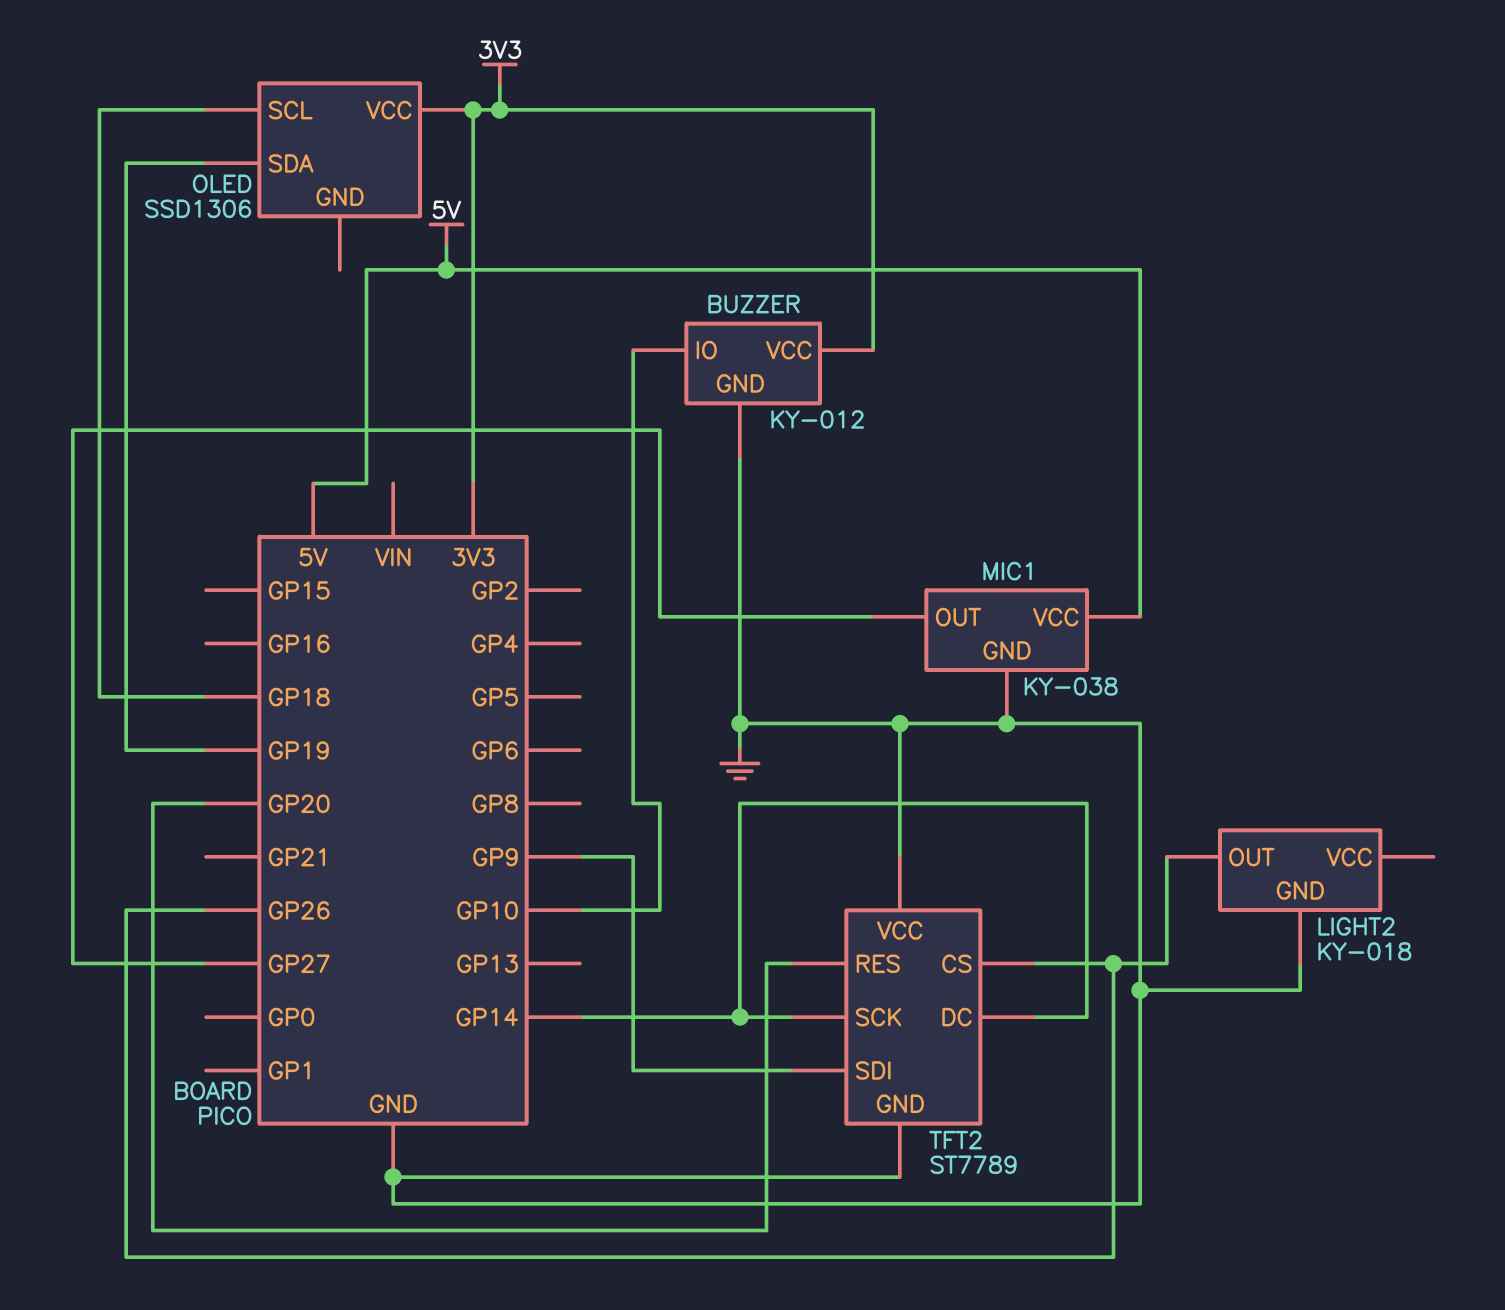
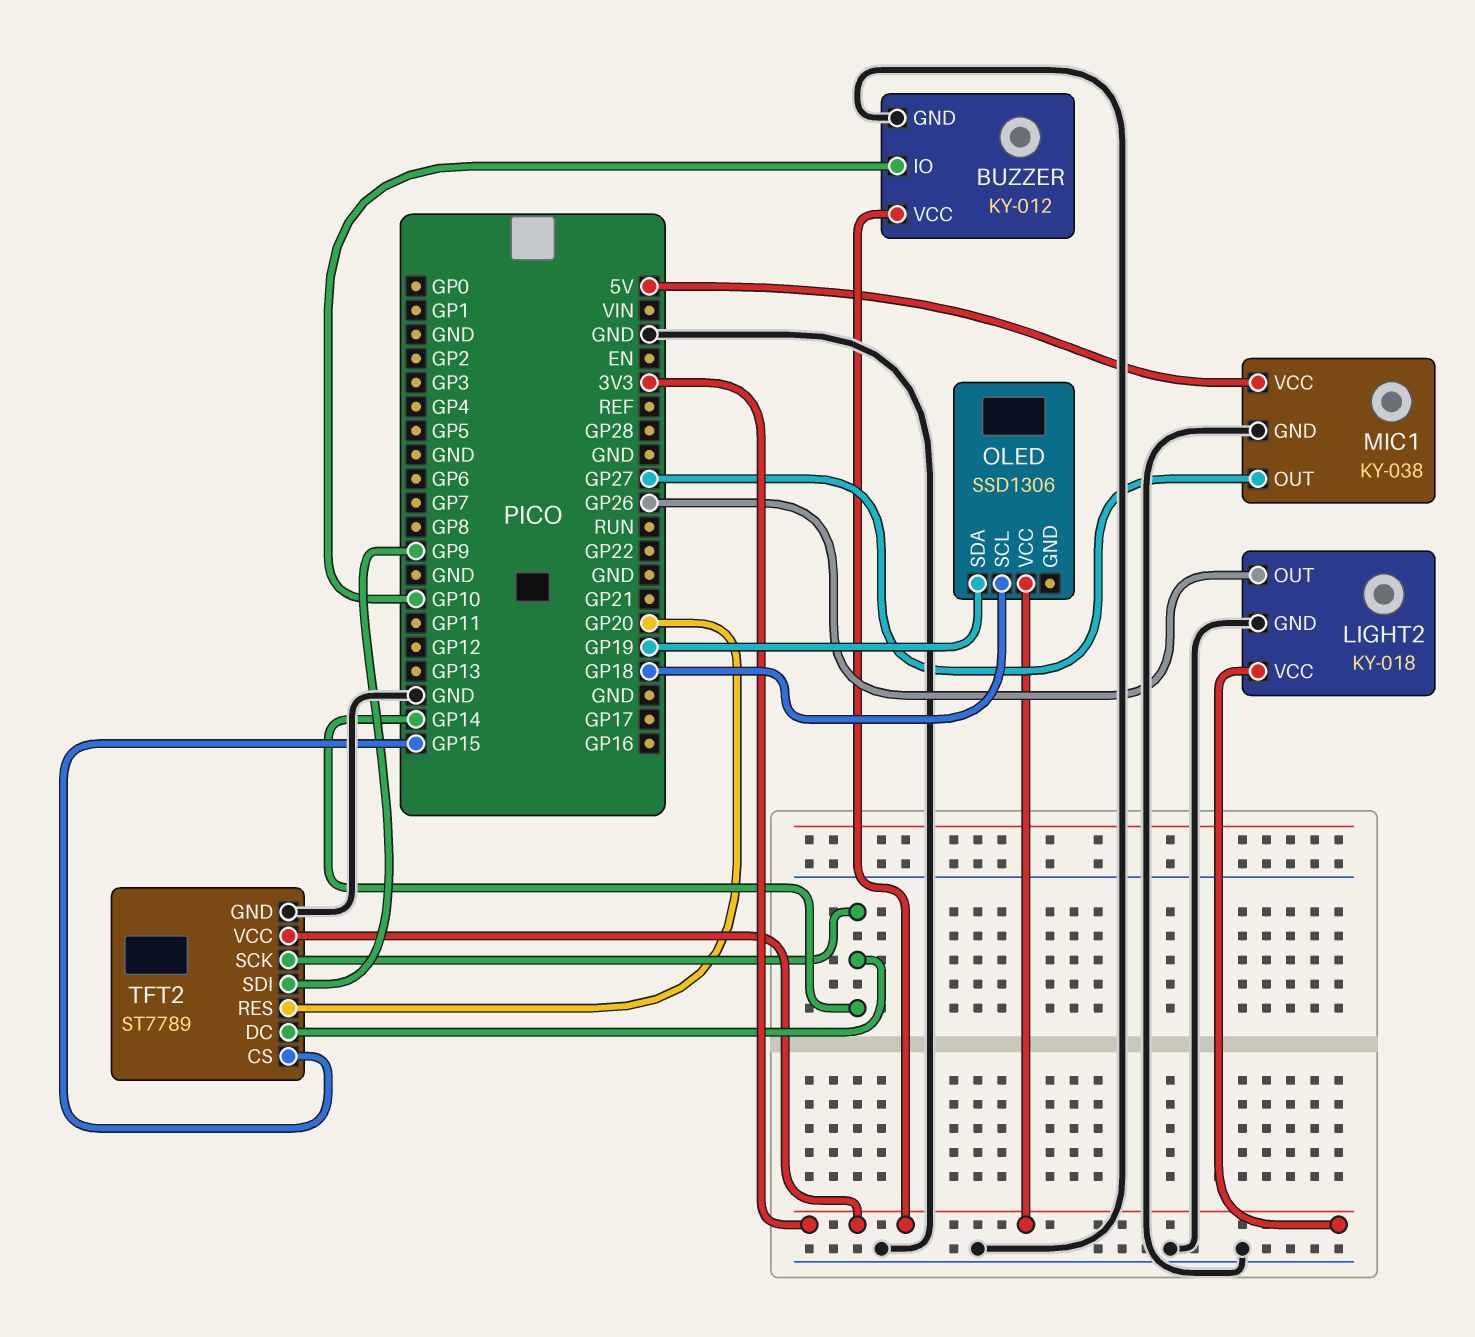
LIGHT2 pin VCC: none -> 3V3
TFT2 pin CS: GP26 -> GP15
TFT2 pin VCC: GND -> 3V3

